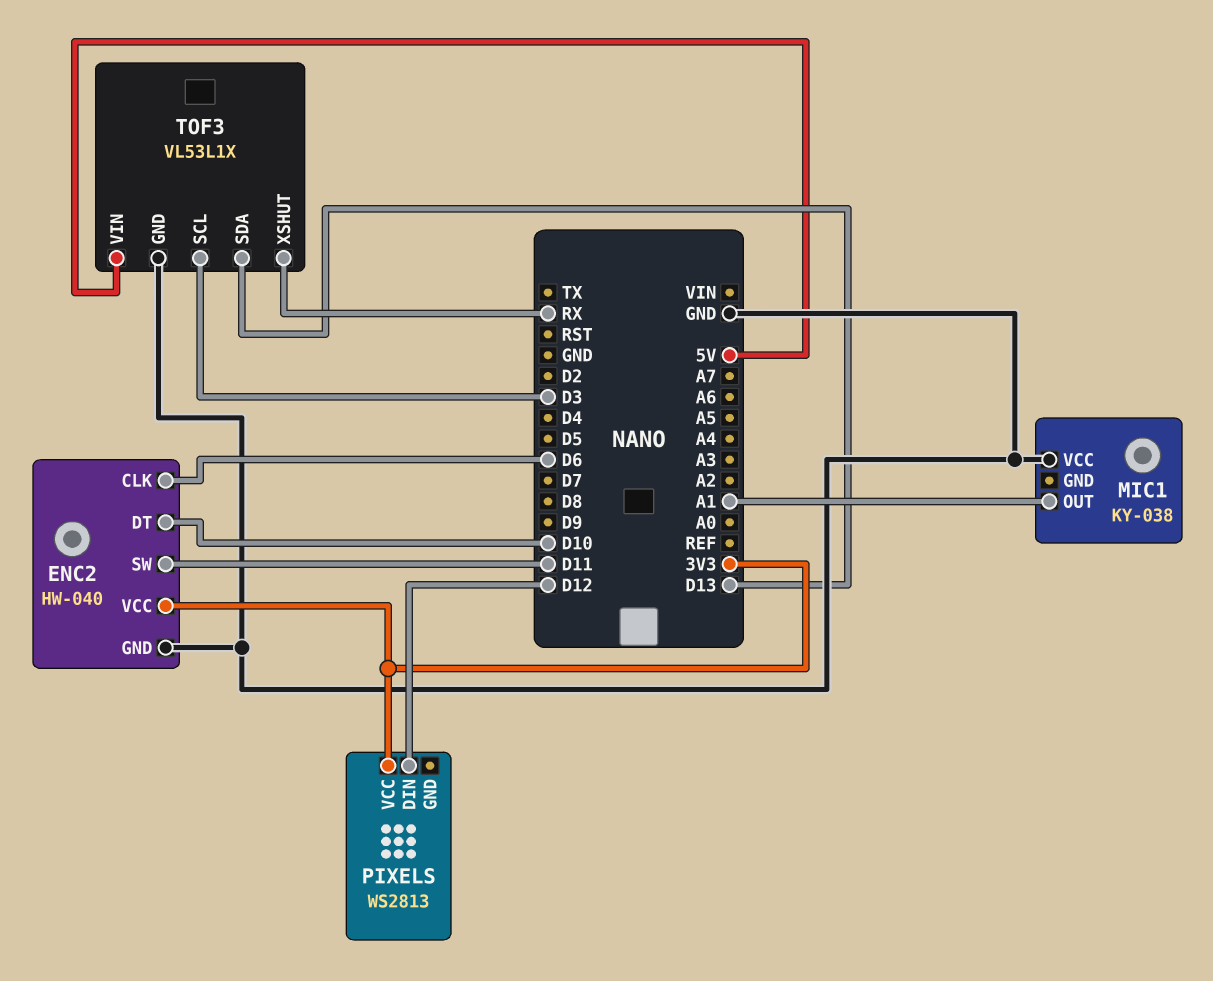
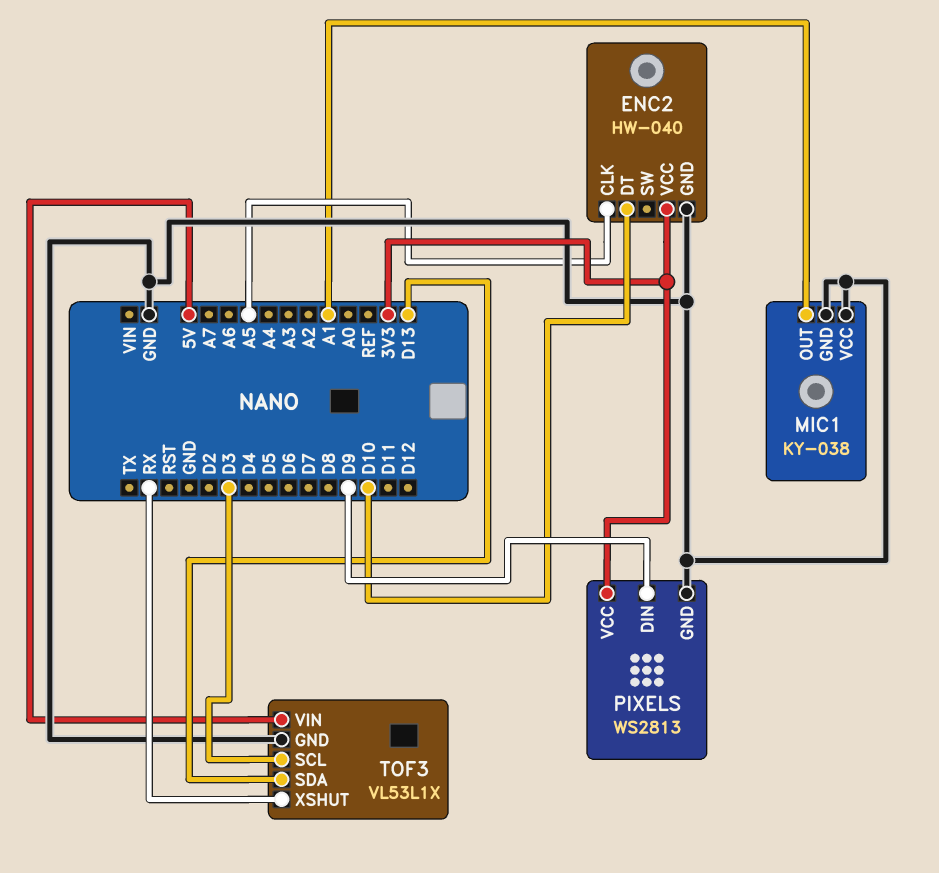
ENC2 pin CLK: D6 -> A5
ENC2 pin SW: D11 -> none
MIC1 pin GND: none -> GND
PIXELS pin DIN: D12 -> D9
PIXELS pin GND: none -> GND

